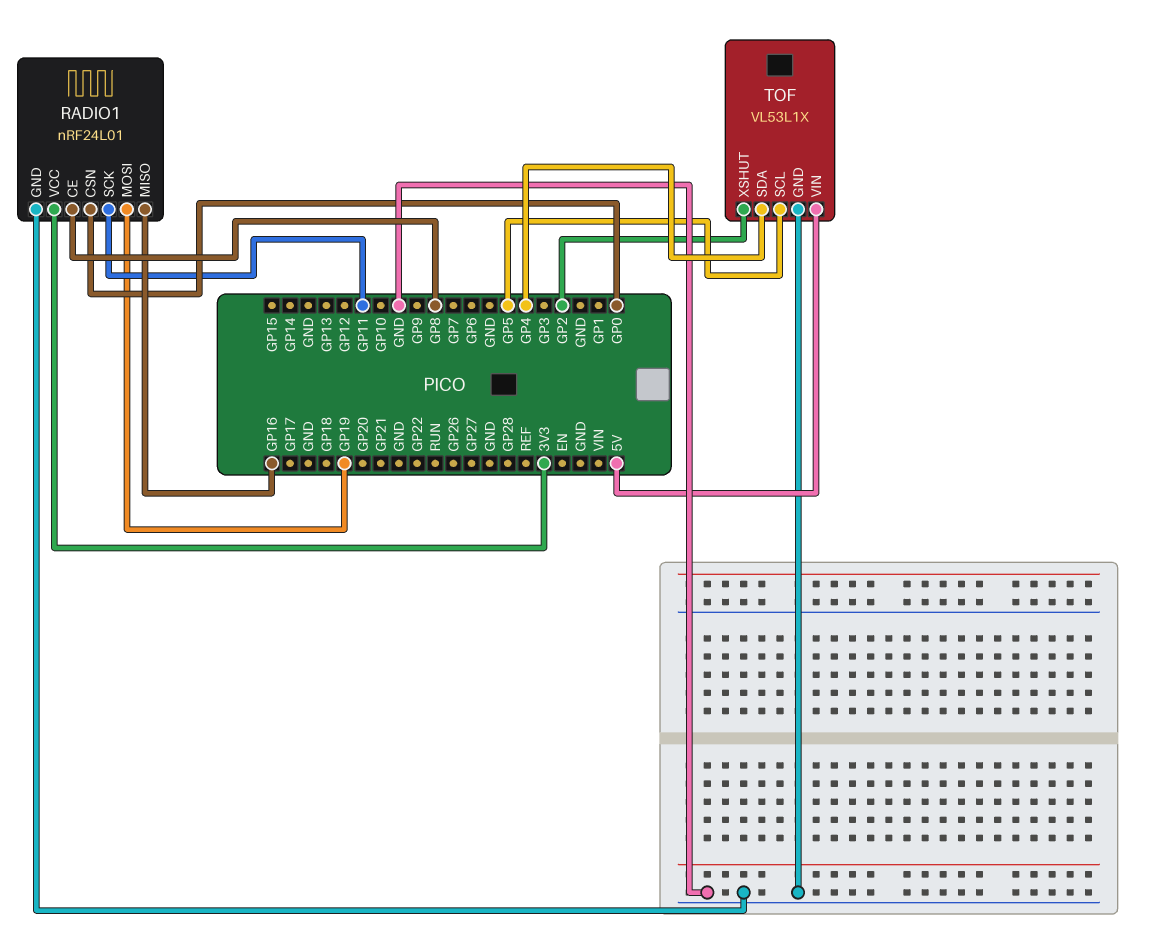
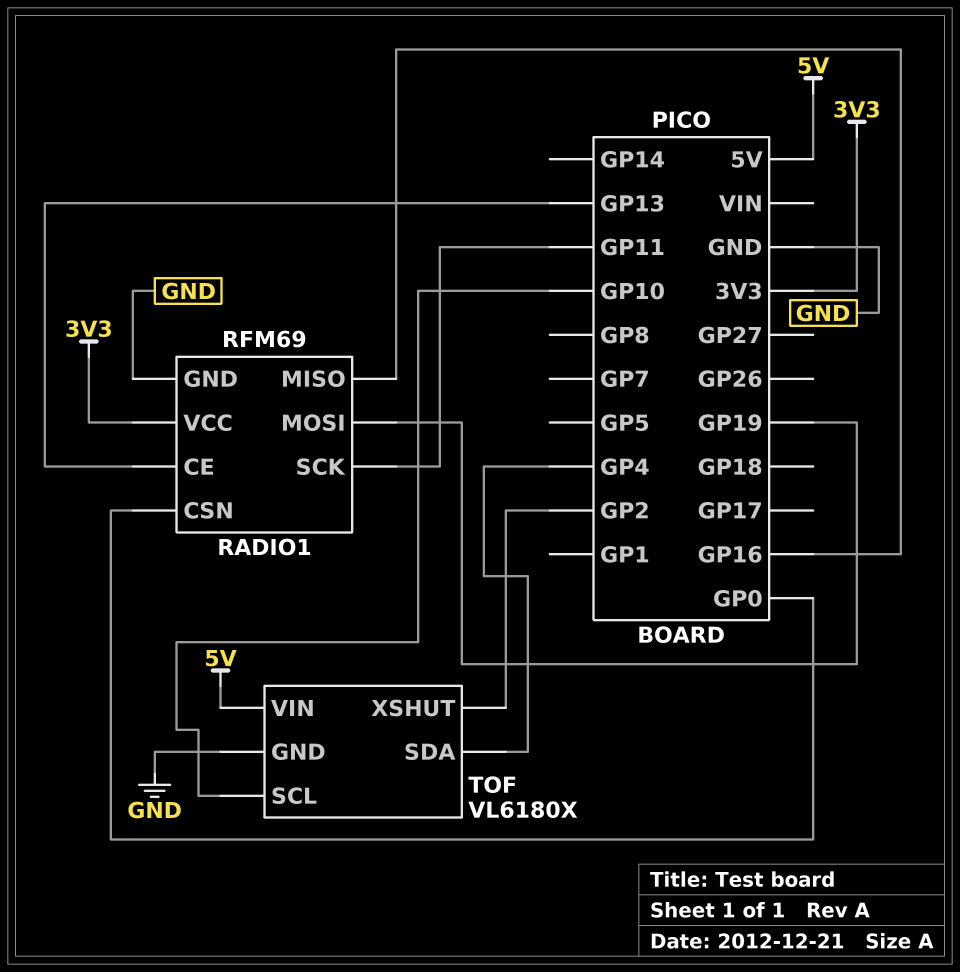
RADIO1: nRF24L01 -> RFM69
RADIO1 pin CE: GP8 -> GP13
TOF: VL53L1X -> VL6180X
TOF pin SCL: GP5 -> GP10

